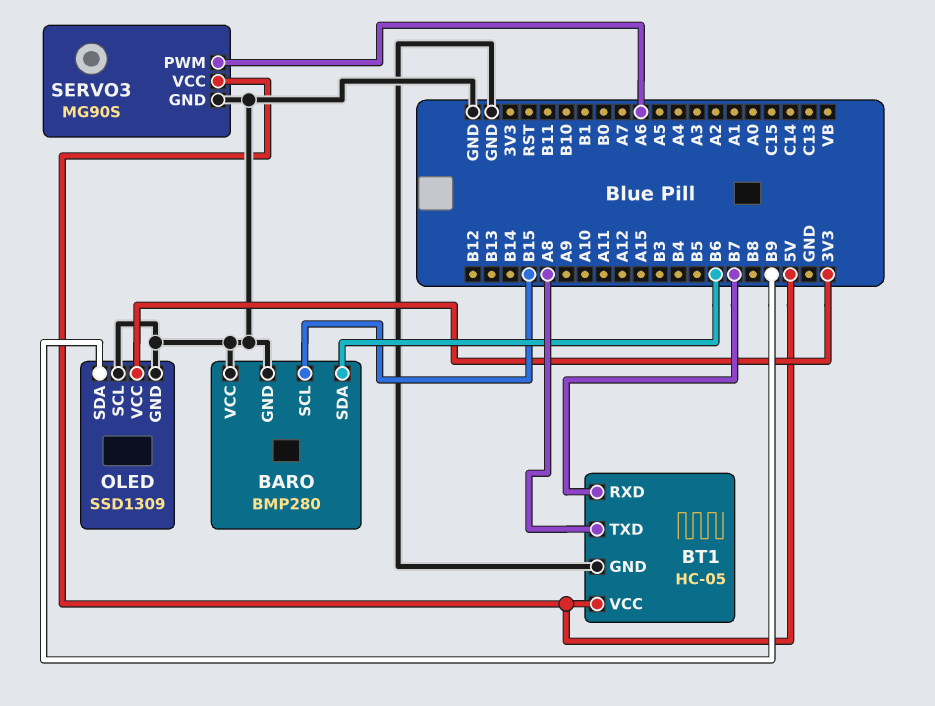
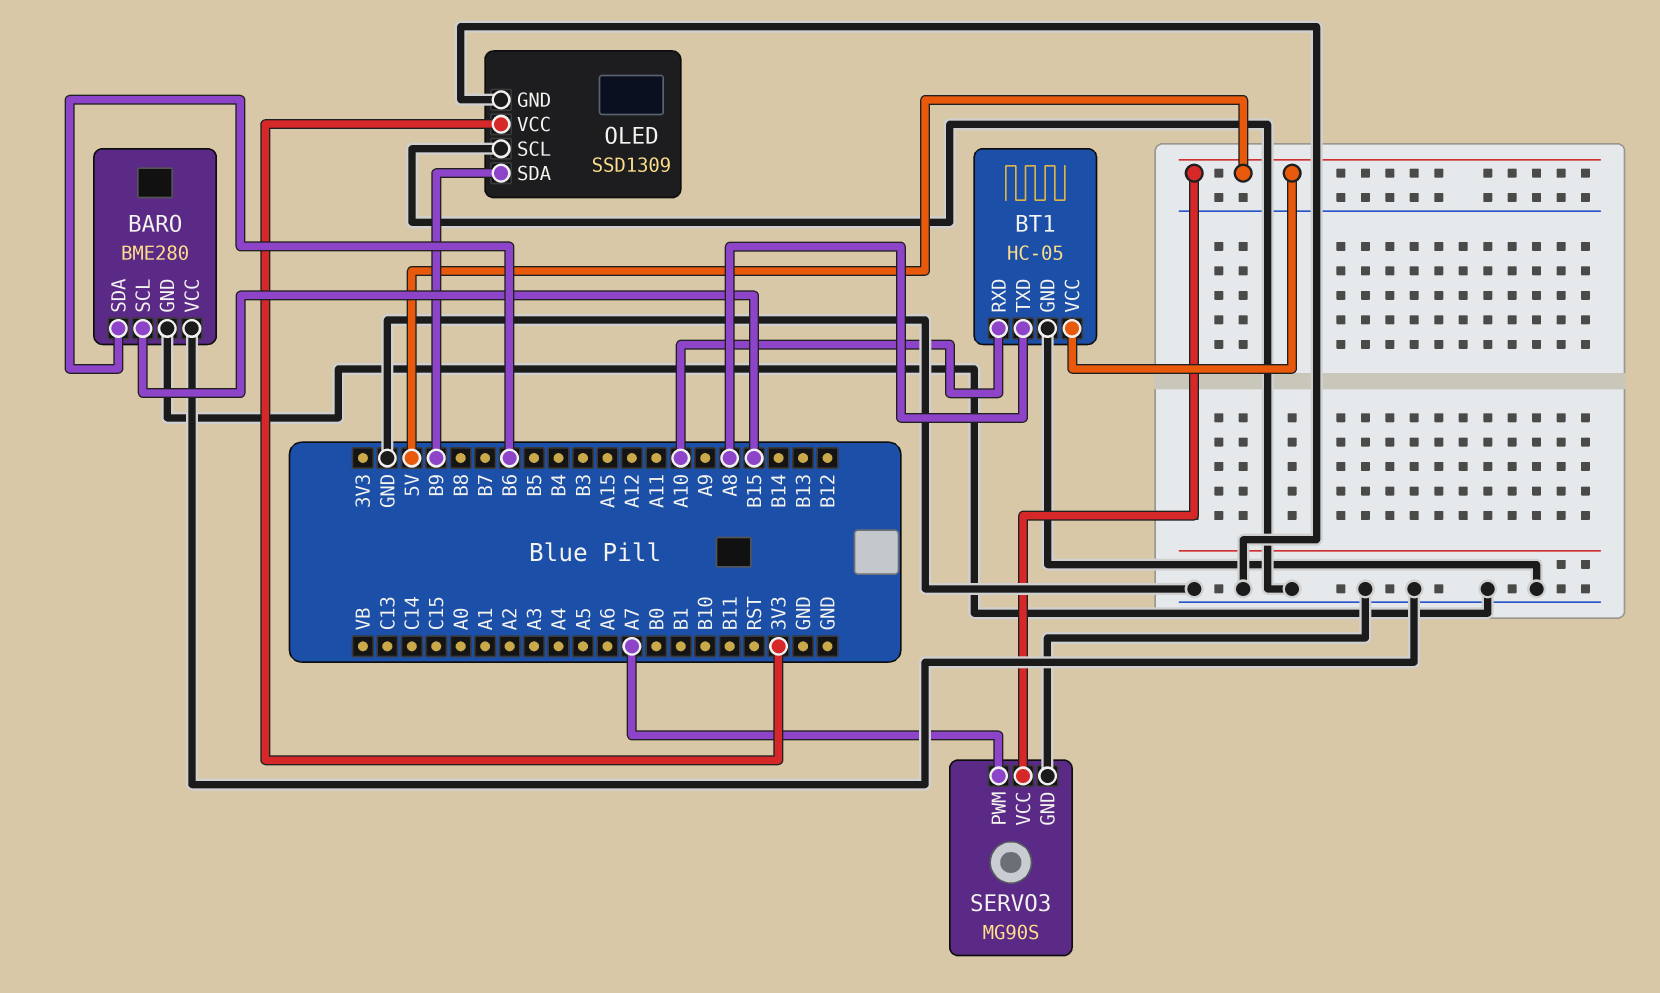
BARO: BMP280 -> BME280
BT1 pin RXD: B7 -> A10
SERVO3 pin PWM: A6 -> A7

